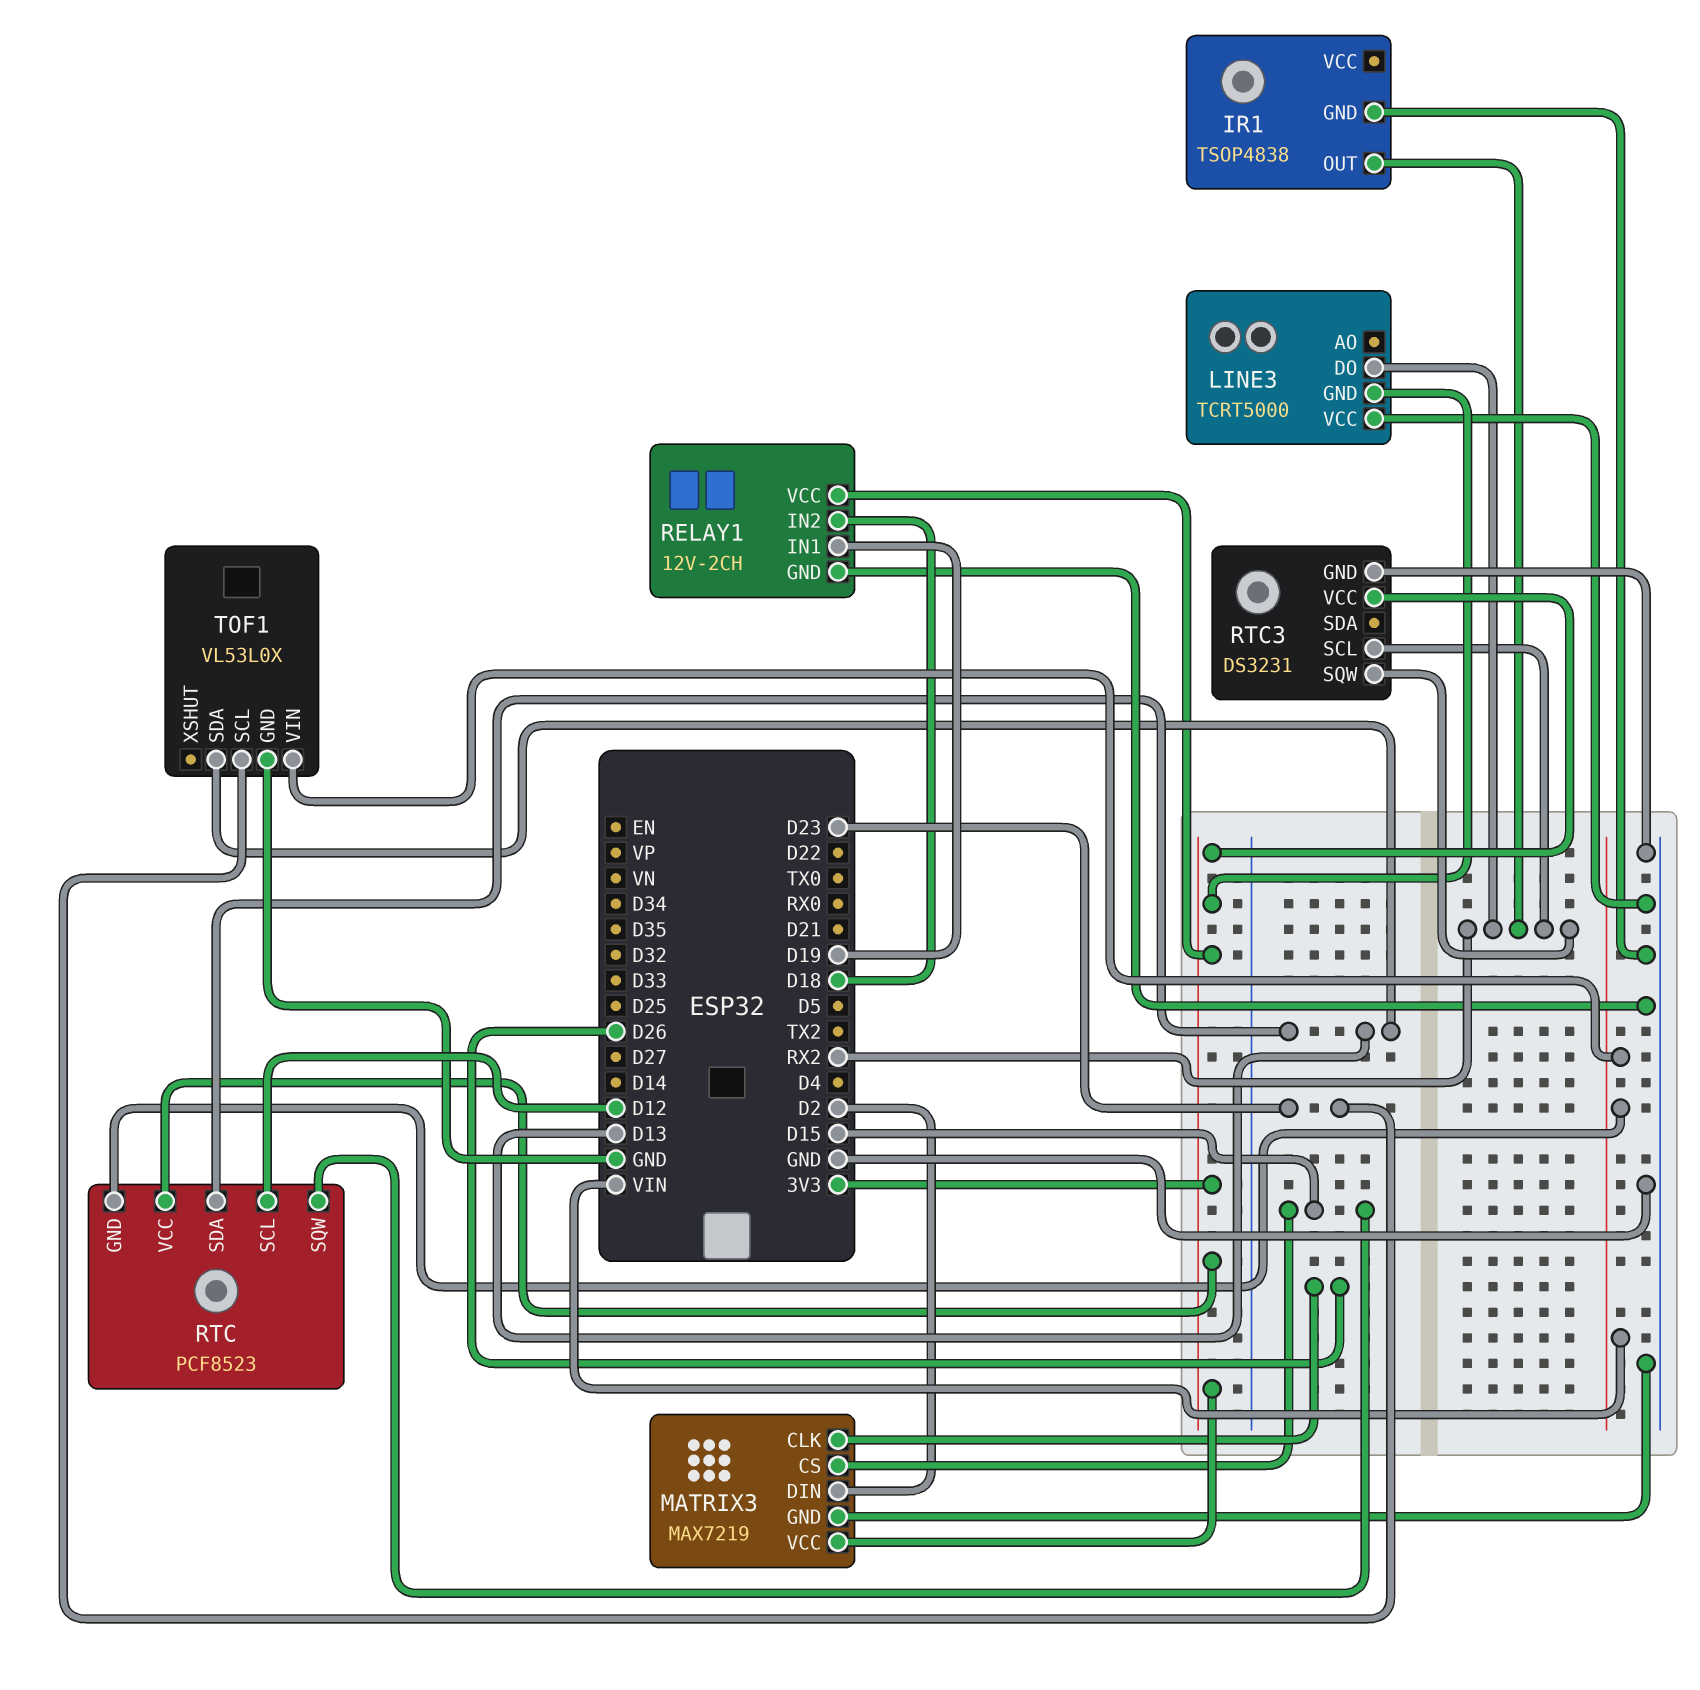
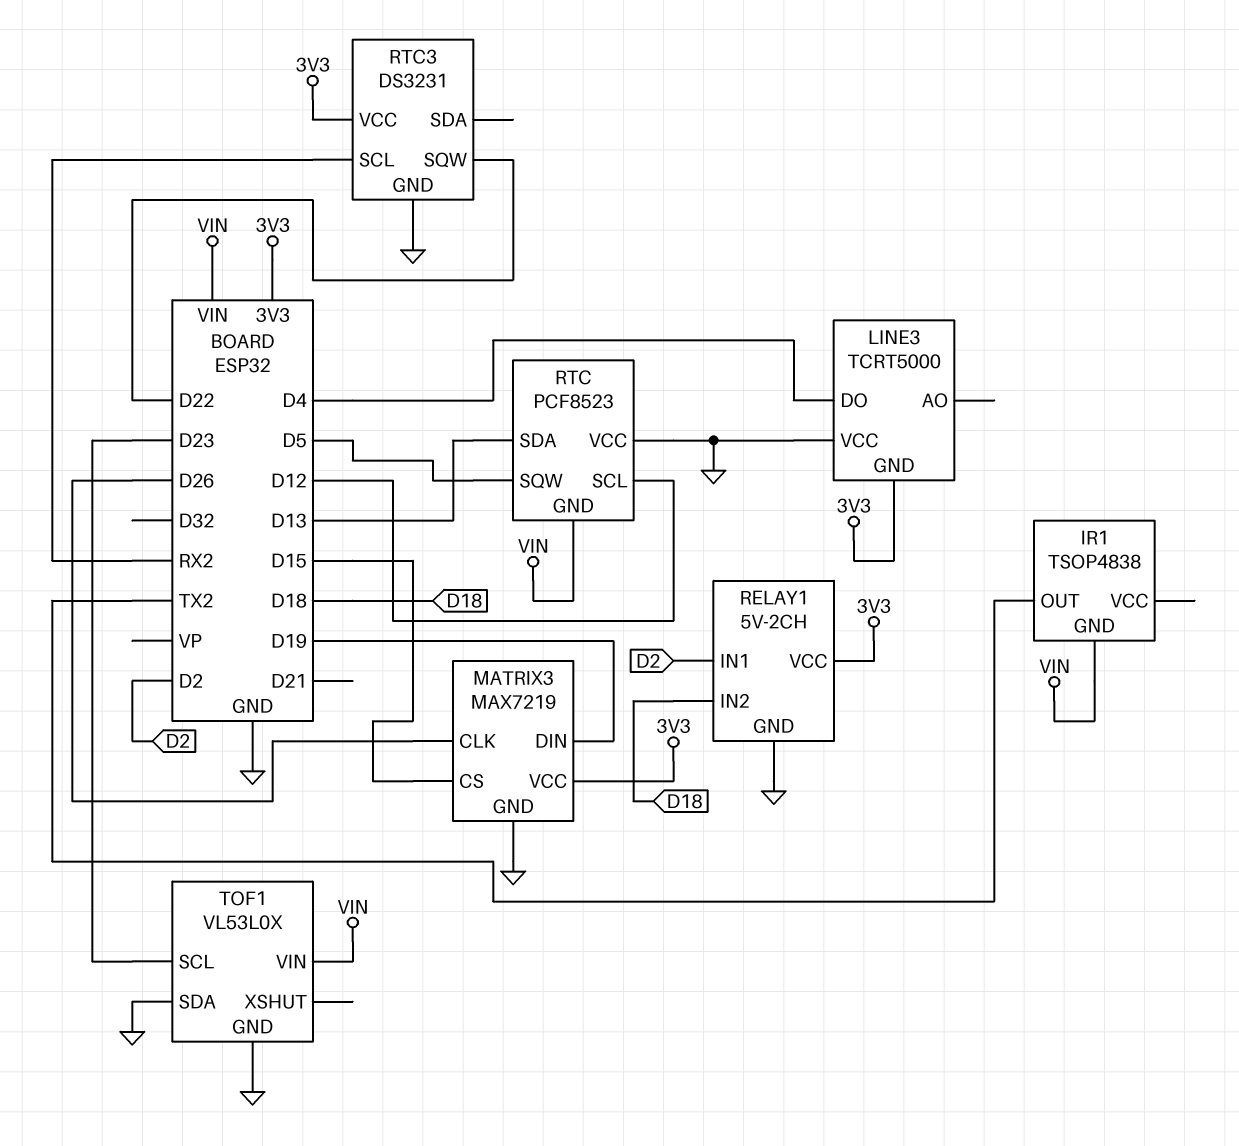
IR1 pin GND: GND -> VIN
IR1 pin OUT: RX2 -> TX2
LINE3 pin DO: RX2 -> D4
MATRIX3 pin DIN: D2 -> D19
RELAY1: 12V-2CH -> 5V-2CH
RELAY1 pin IN1: D19 -> D2
RTC pin SQW: D15 -> D5
RTC pin VCC: 3V3 -> GND
RTC3 pin SQW: RX2 -> D22
TOF1 pin SDA: D13 -> GND

